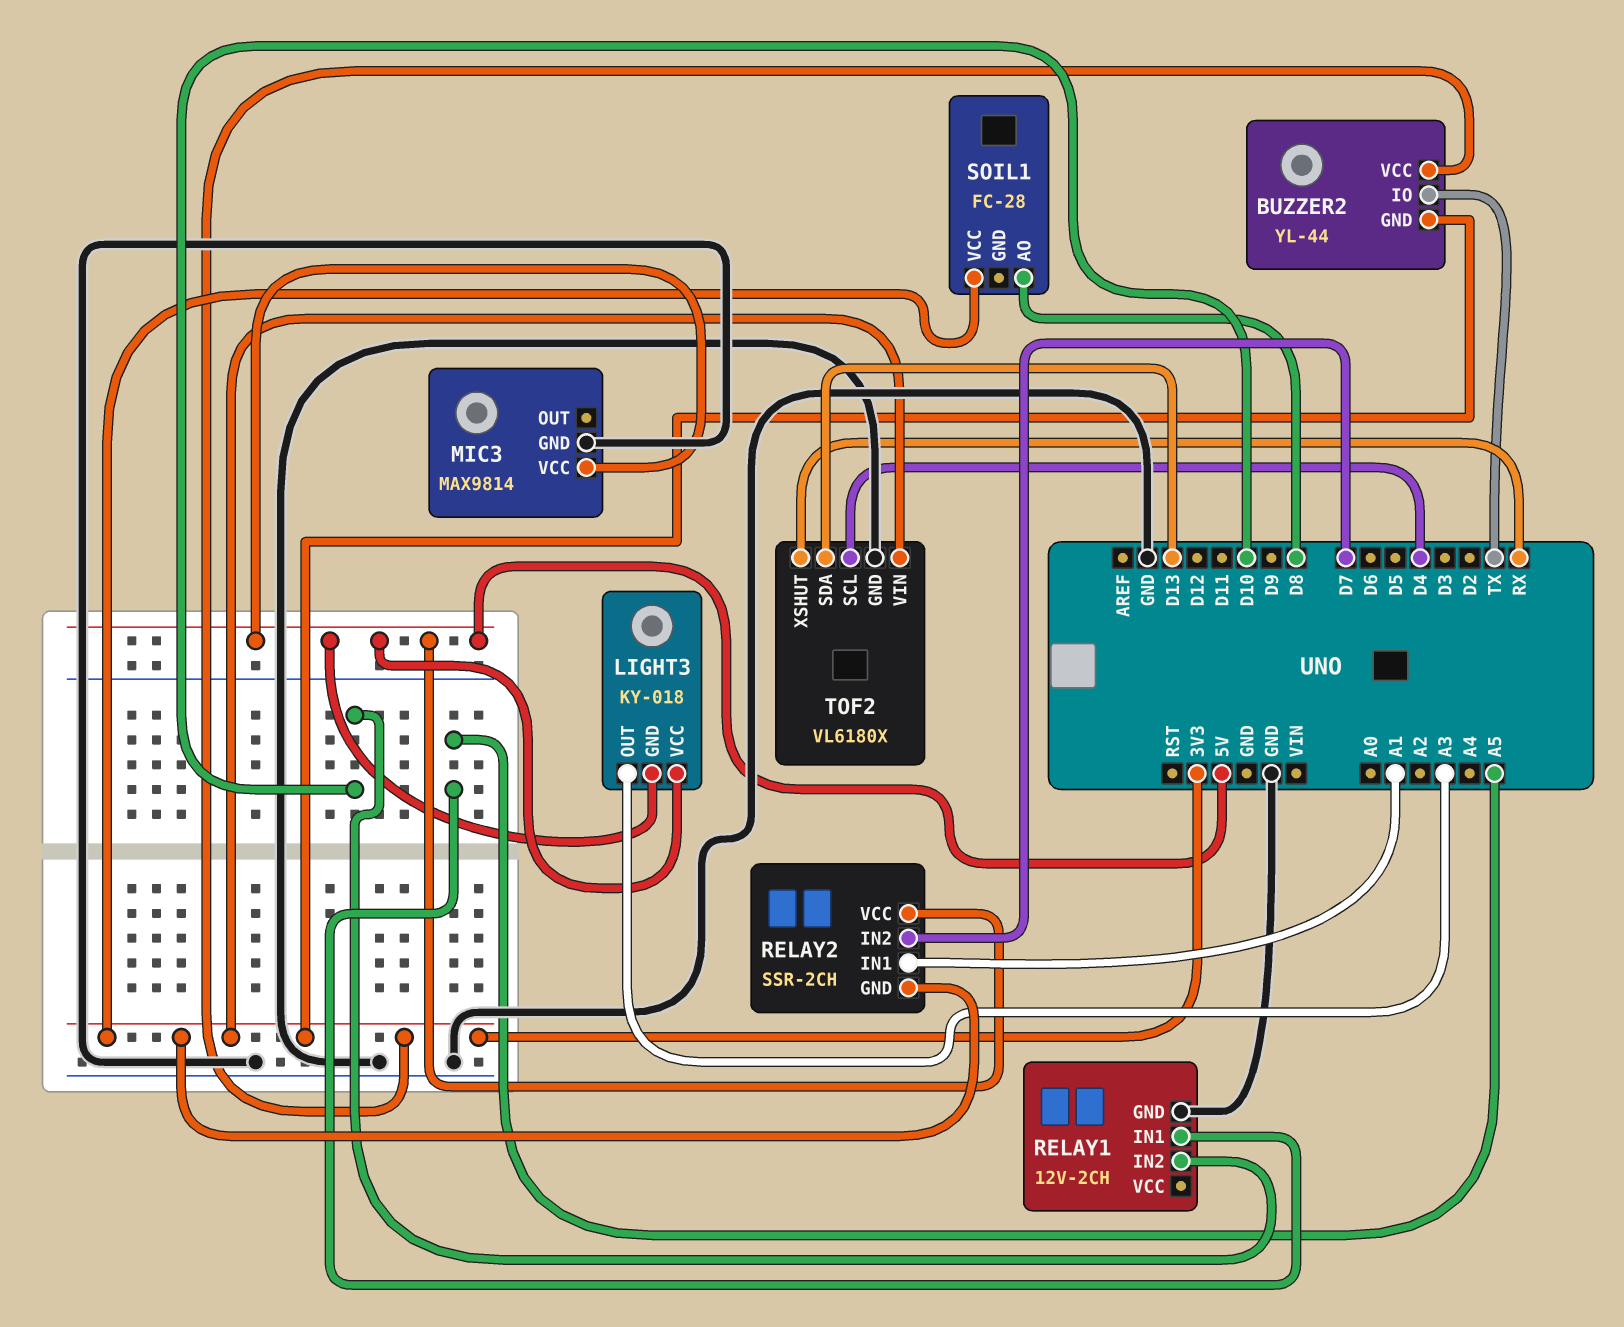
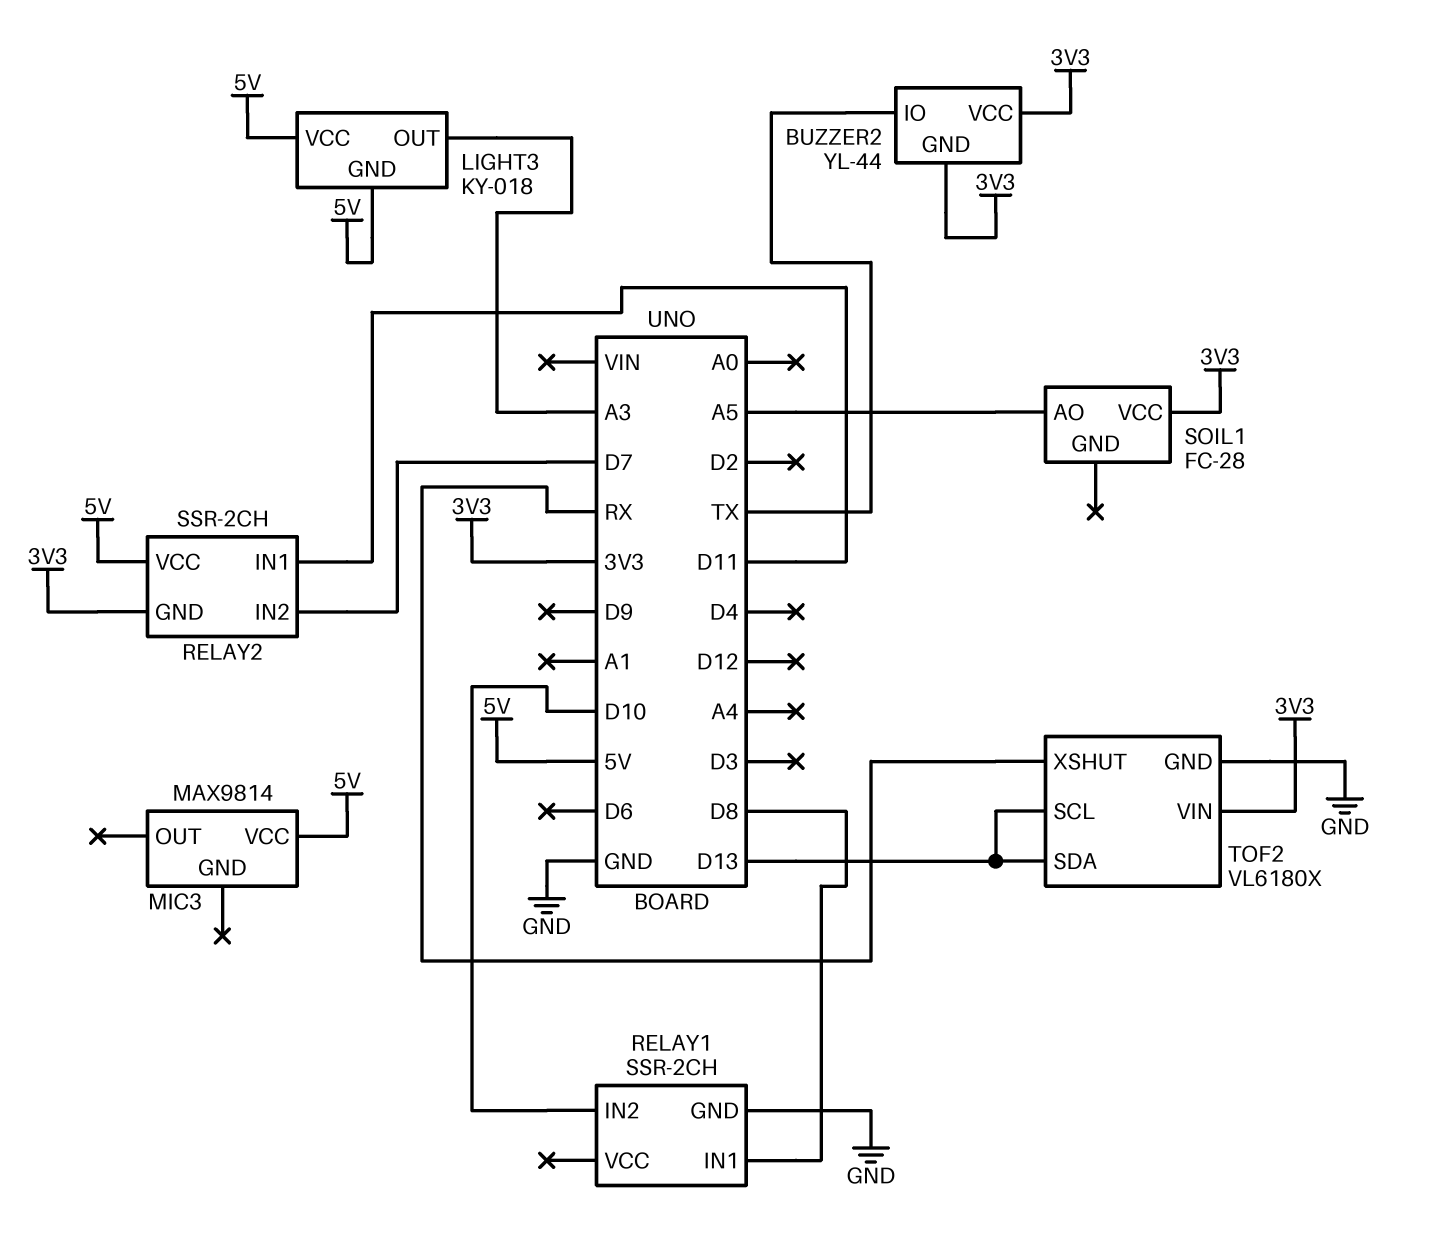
MIC3 pin GND: GND -> none
RELAY1: 12V-2CH -> SSR-2CH
RELAY1 pin IN1: A5 -> D8
RELAY2 pin IN1: A1 -> D11
SOIL1 pin AO: D8 -> A5
TOF2 pin SCL: D4 -> D13

